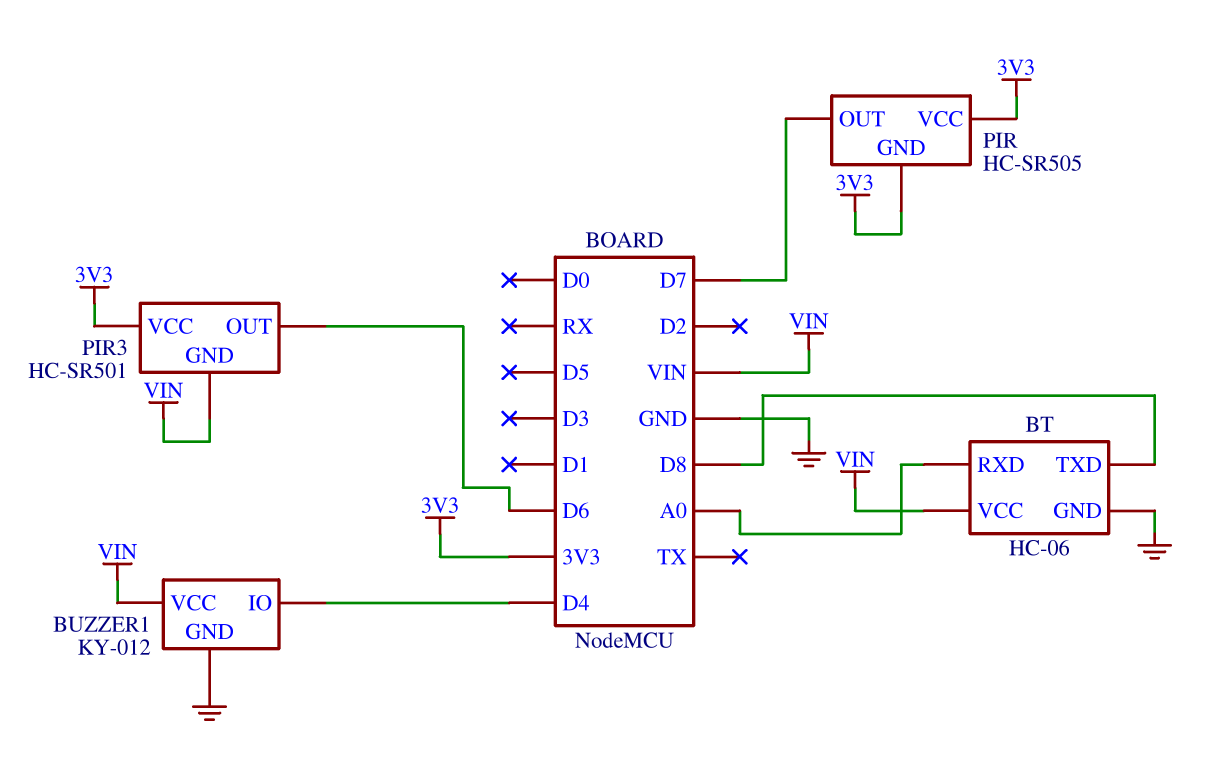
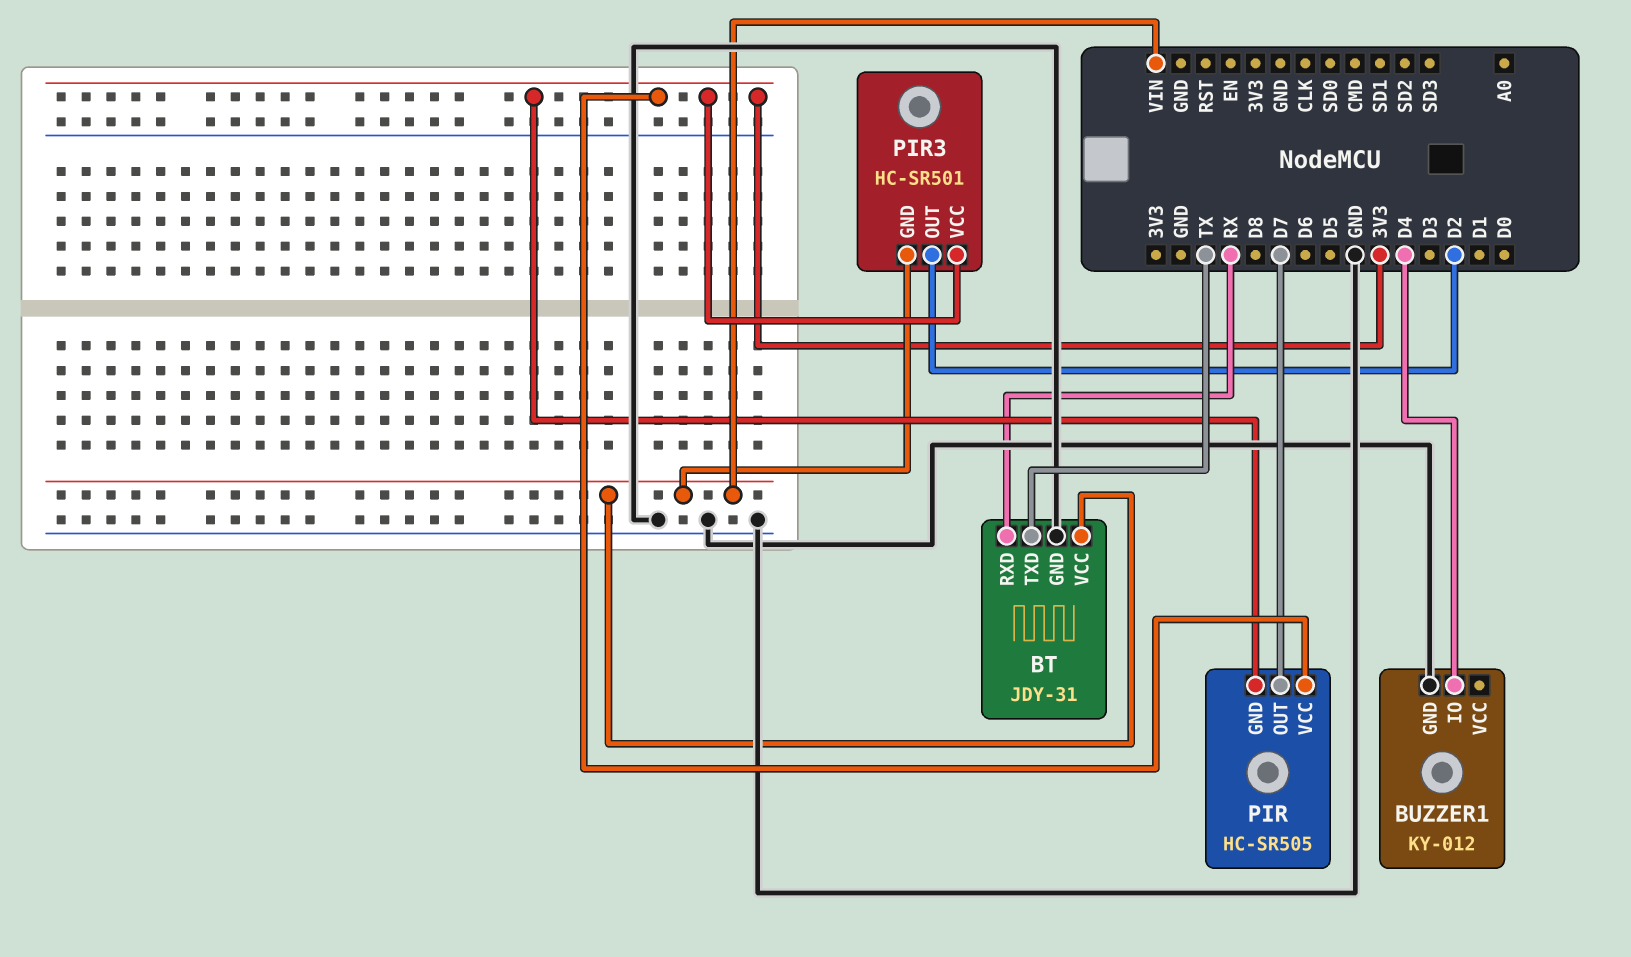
BT: HC-06 -> JDY-31
BT pin RXD: A0 -> RX
BT pin TXD: D8 -> TX
BUZZER1 pin VCC: VIN -> none
PIR3 pin OUT: D6 -> D2

